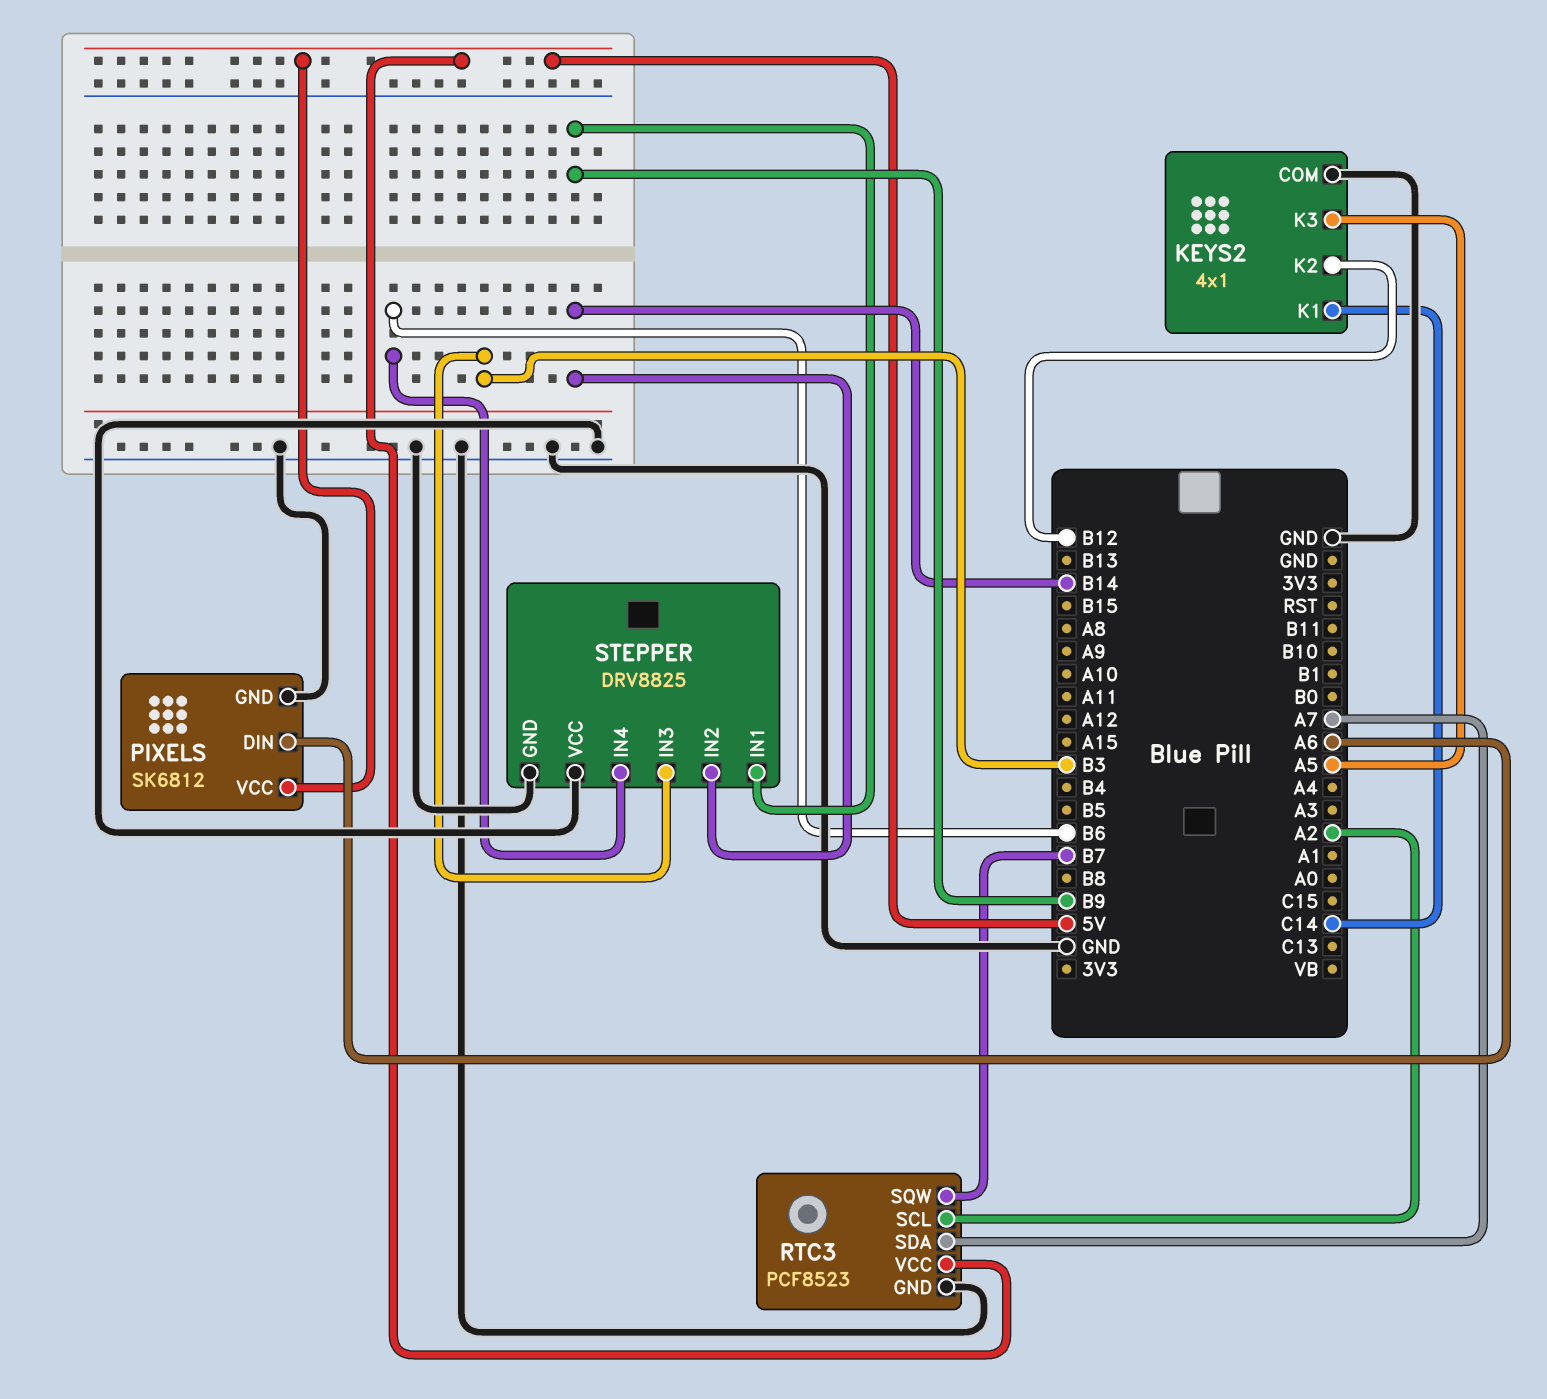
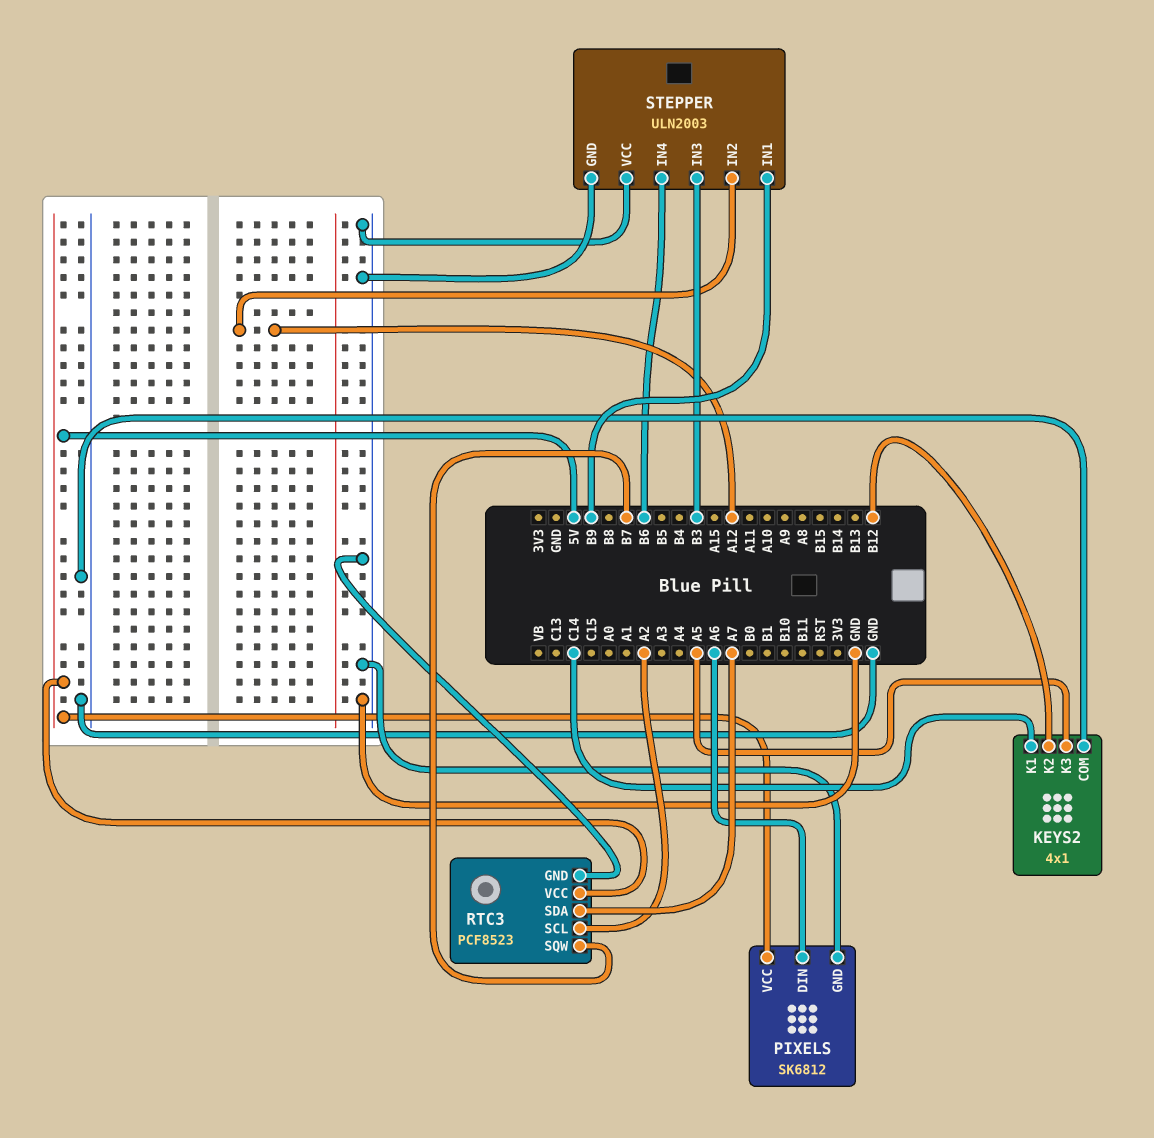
STEPPER: DRV8825 -> ULN2003
STEPPER pin IN2: B14 -> A12

